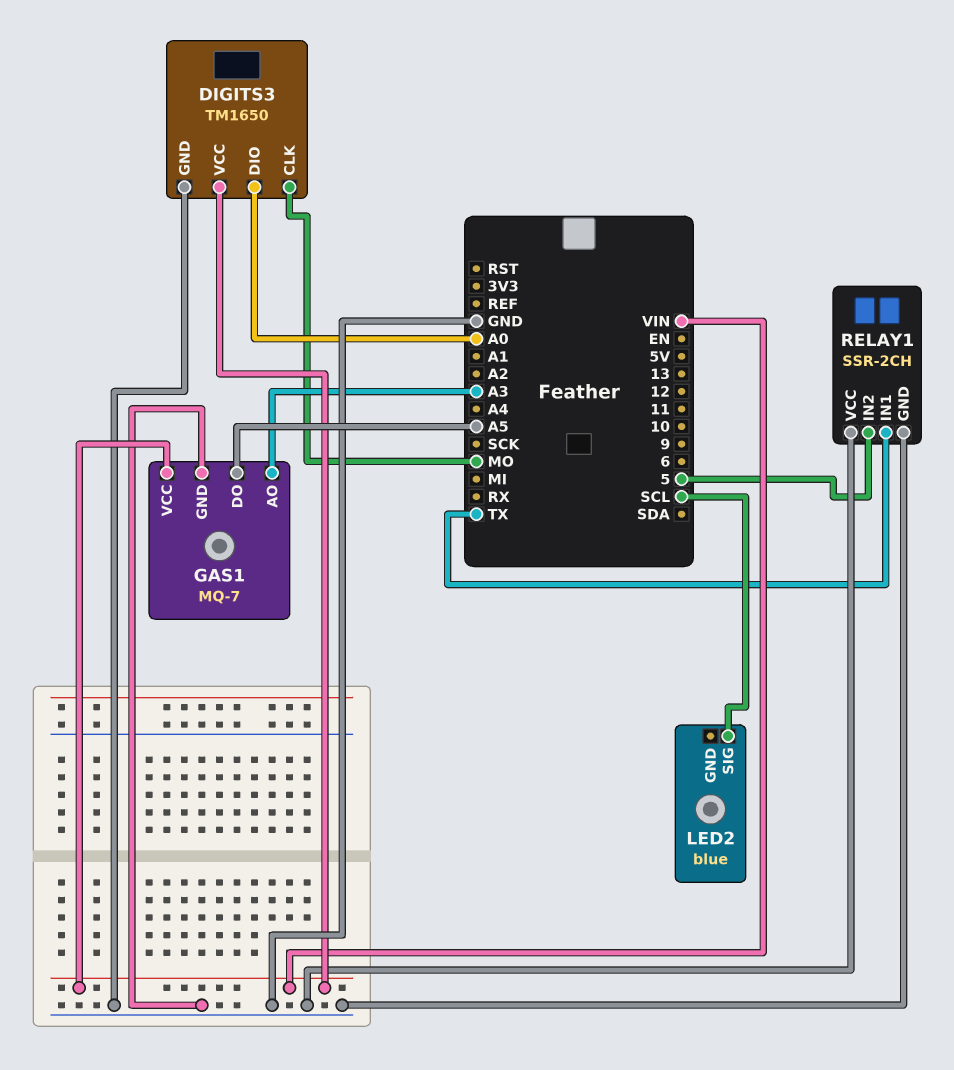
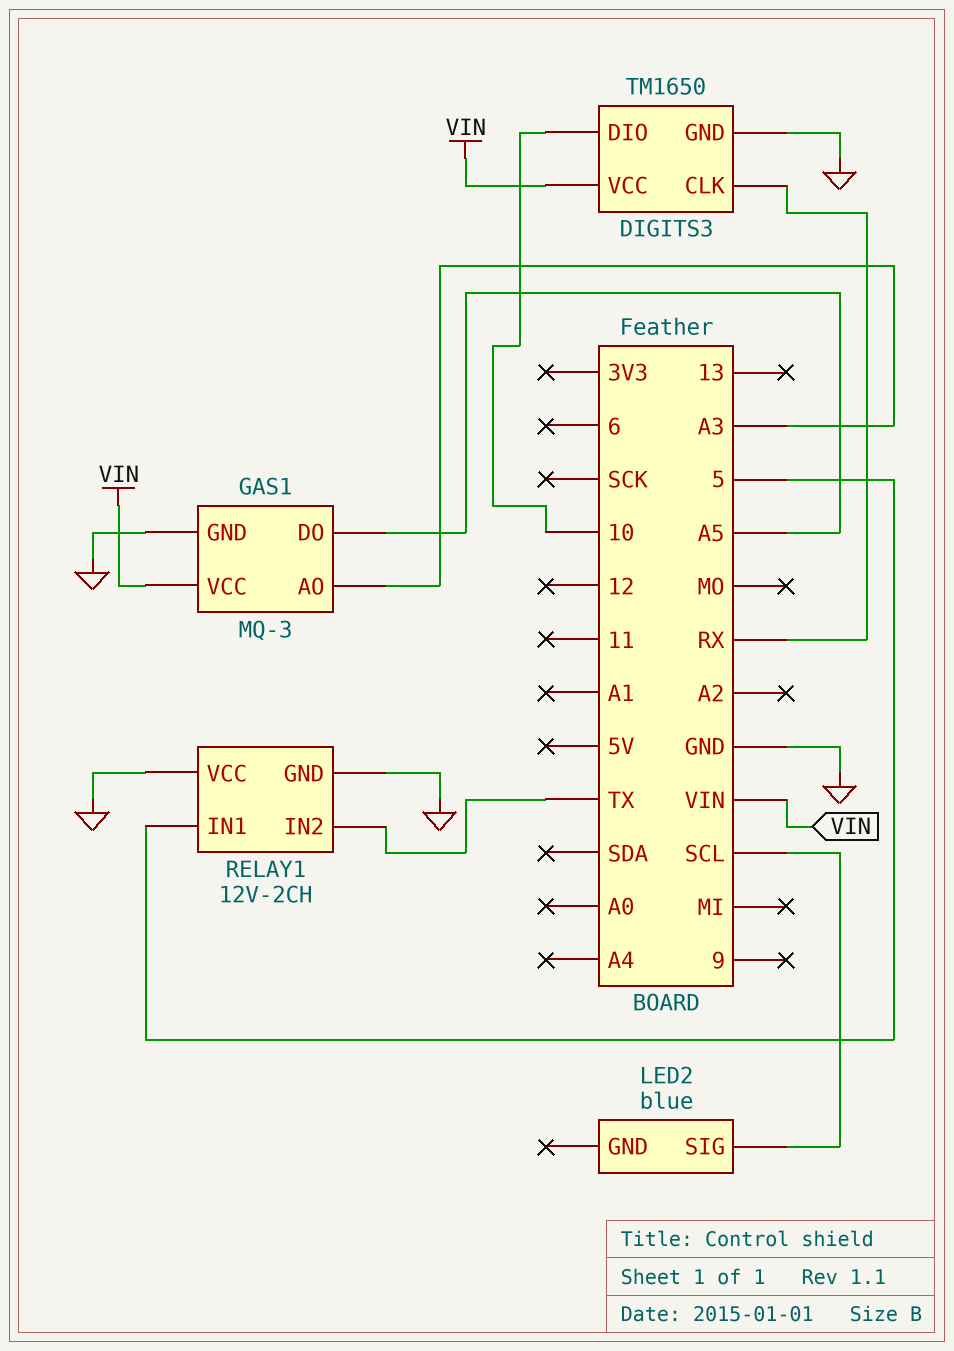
DIGITS3 pin CLK: MO -> RX
DIGITS3 pin DIO: A0 -> 10
GAS1: MQ-7 -> MQ-3
RELAY1: SSR-2CH -> 12V-2CH
RELAY1 pin IN1: TX -> 5
RELAY1 pin IN2: 5 -> TX

